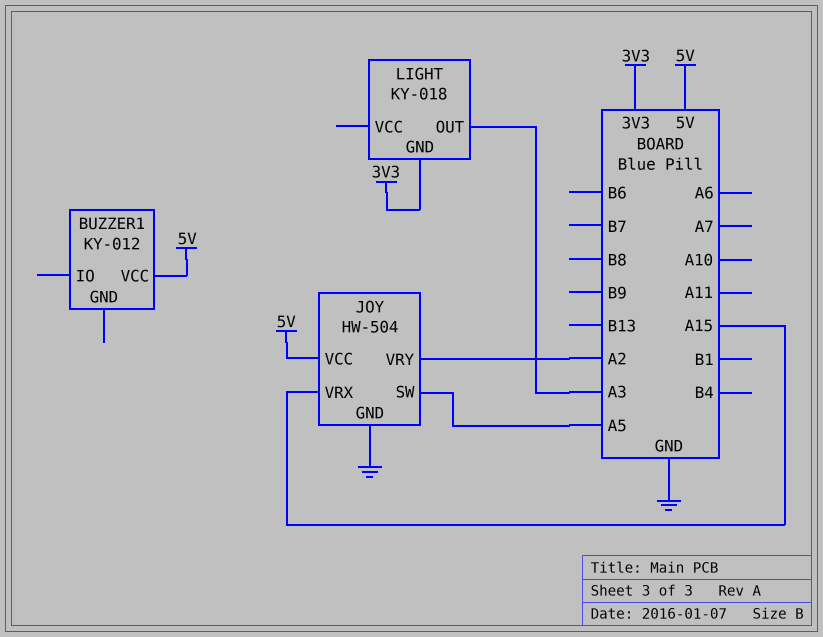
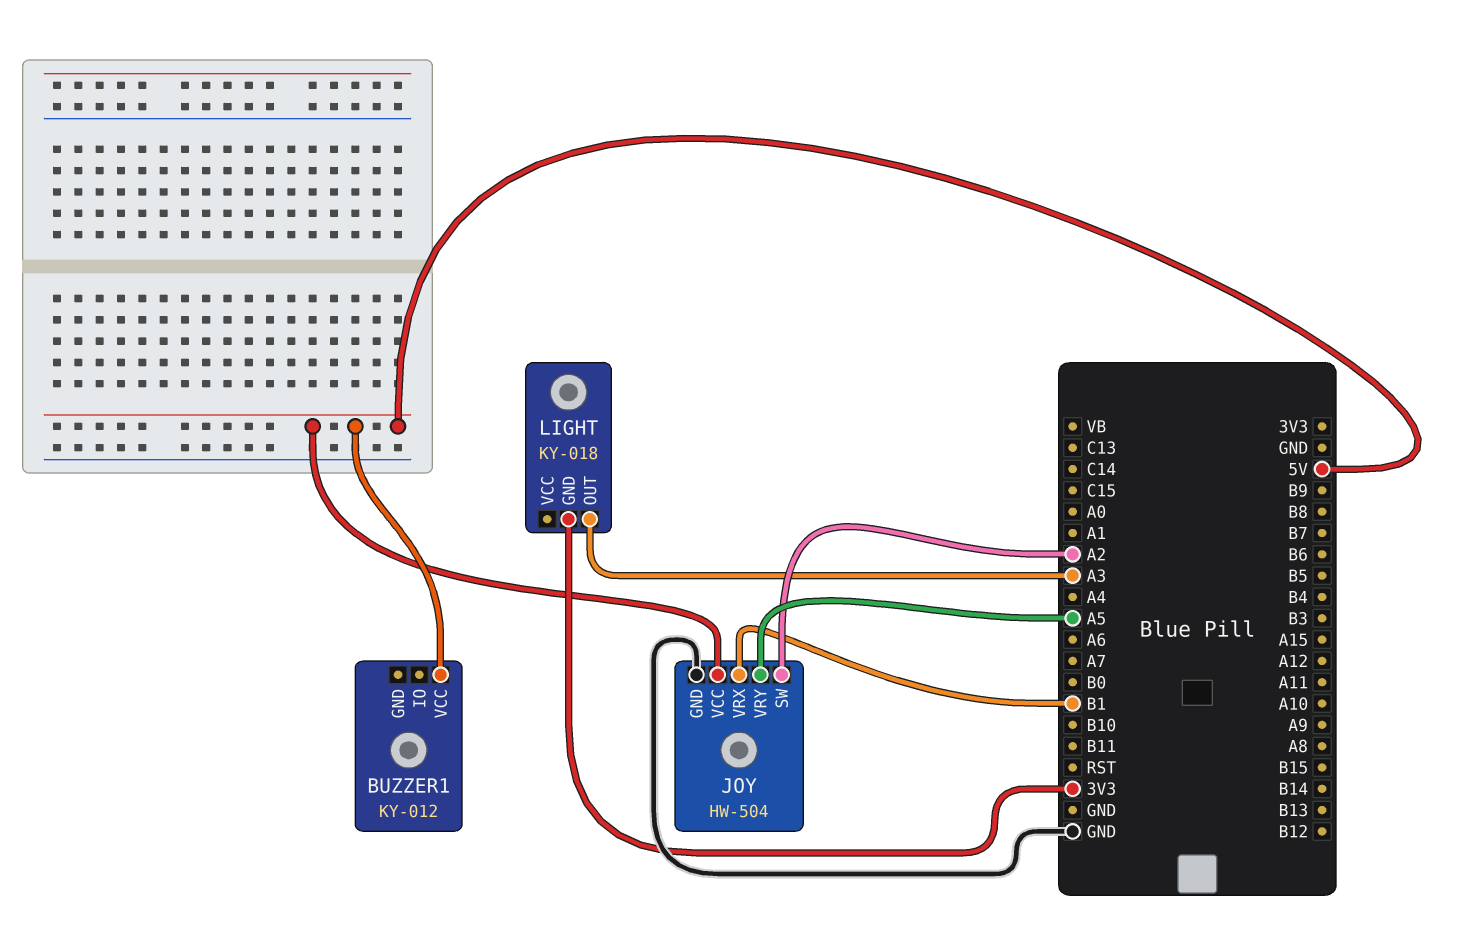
JOY pin SW: A5 -> A2
JOY pin VRX: A15 -> B1
JOY pin VRY: A2 -> A5

